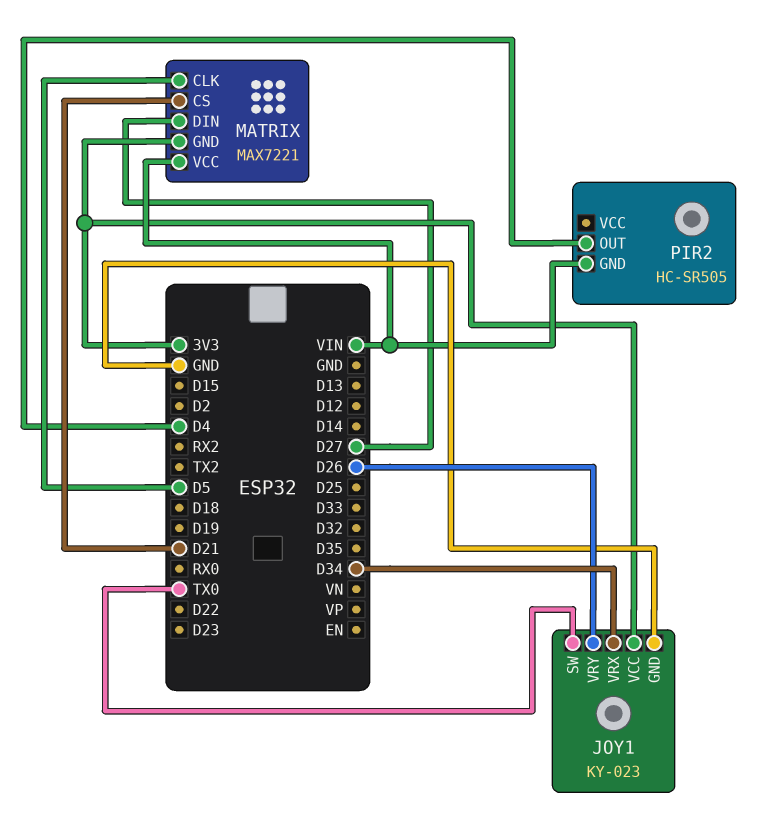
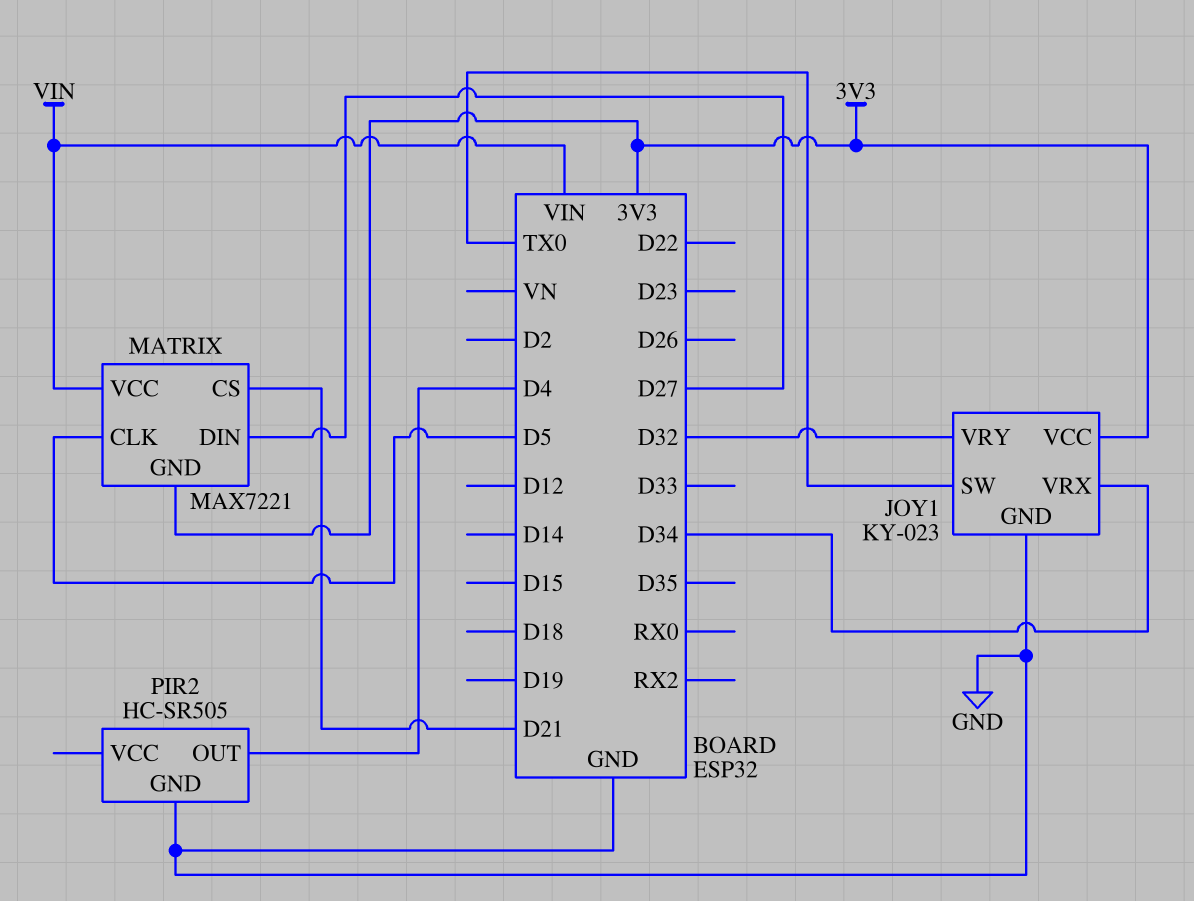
JOY1 pin VRY: D26 -> D32
PIR2 pin GND: VIN -> GND

